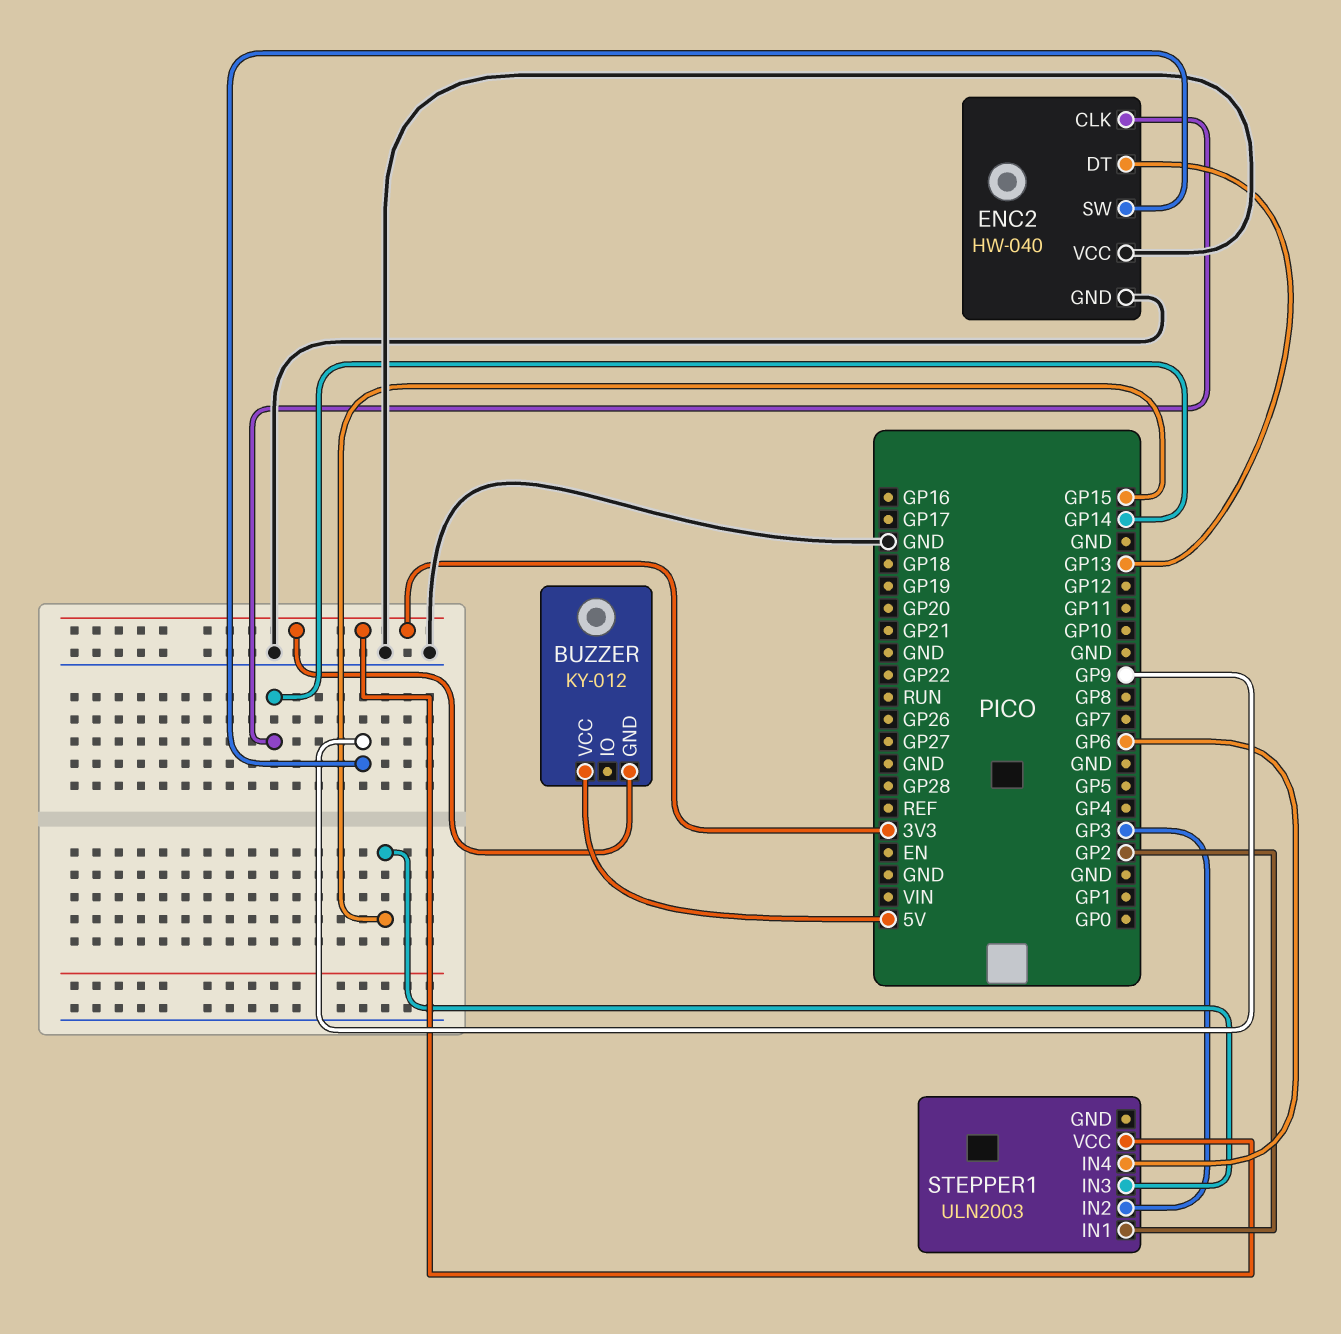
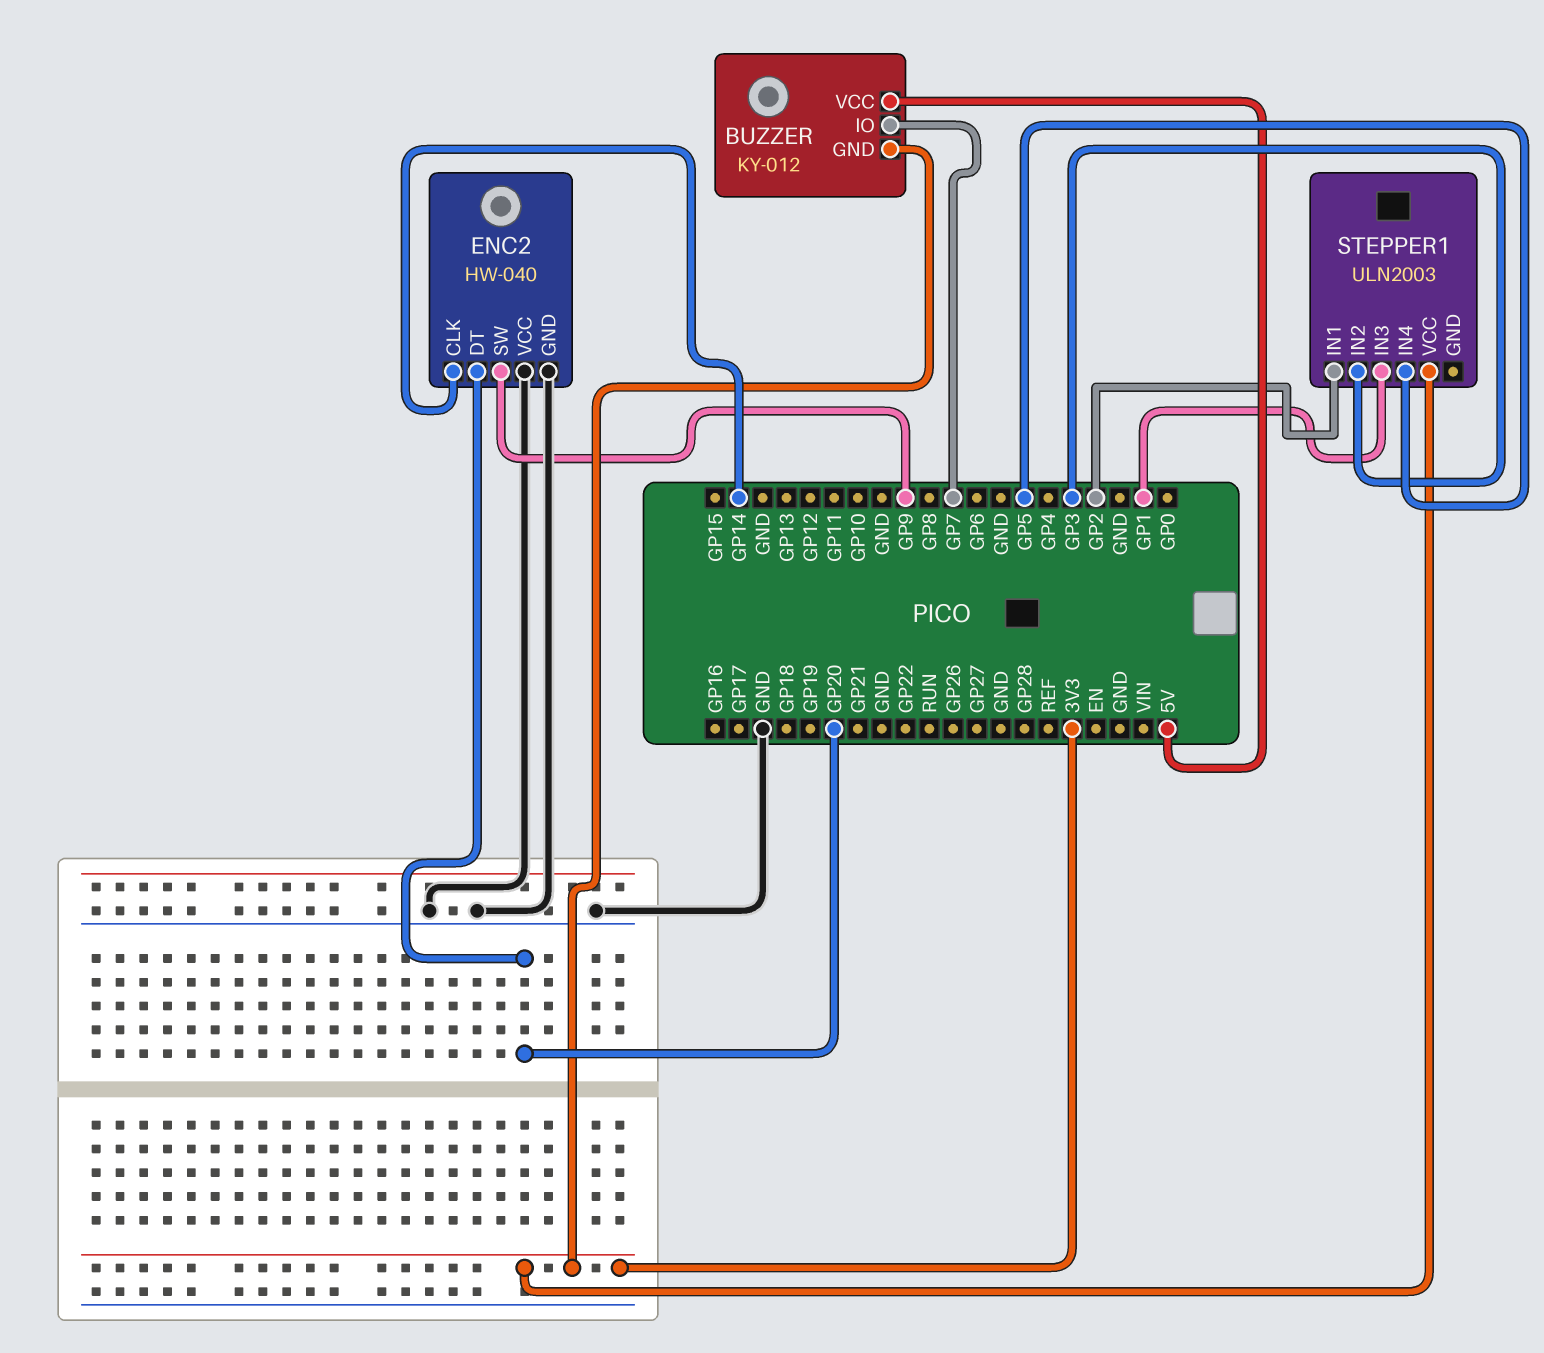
BUZZER pin IO: none -> GP7
ENC2 pin DT: GP13 -> GP20
STEPPER1 pin IN3: GP15 -> GP1
STEPPER1 pin IN4: GP6 -> GP5

